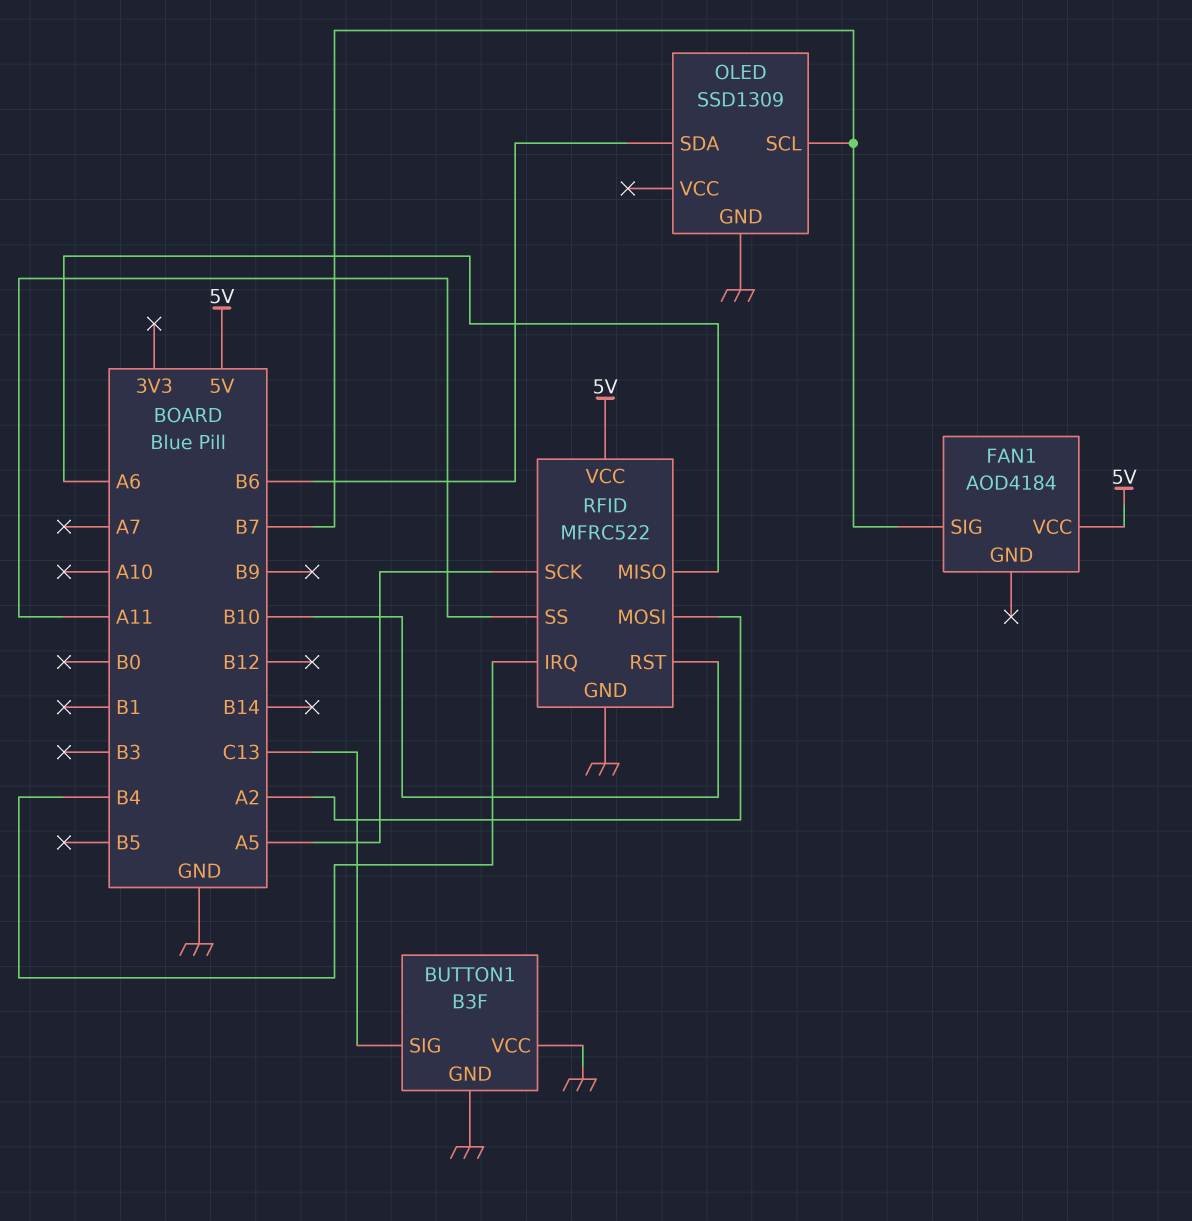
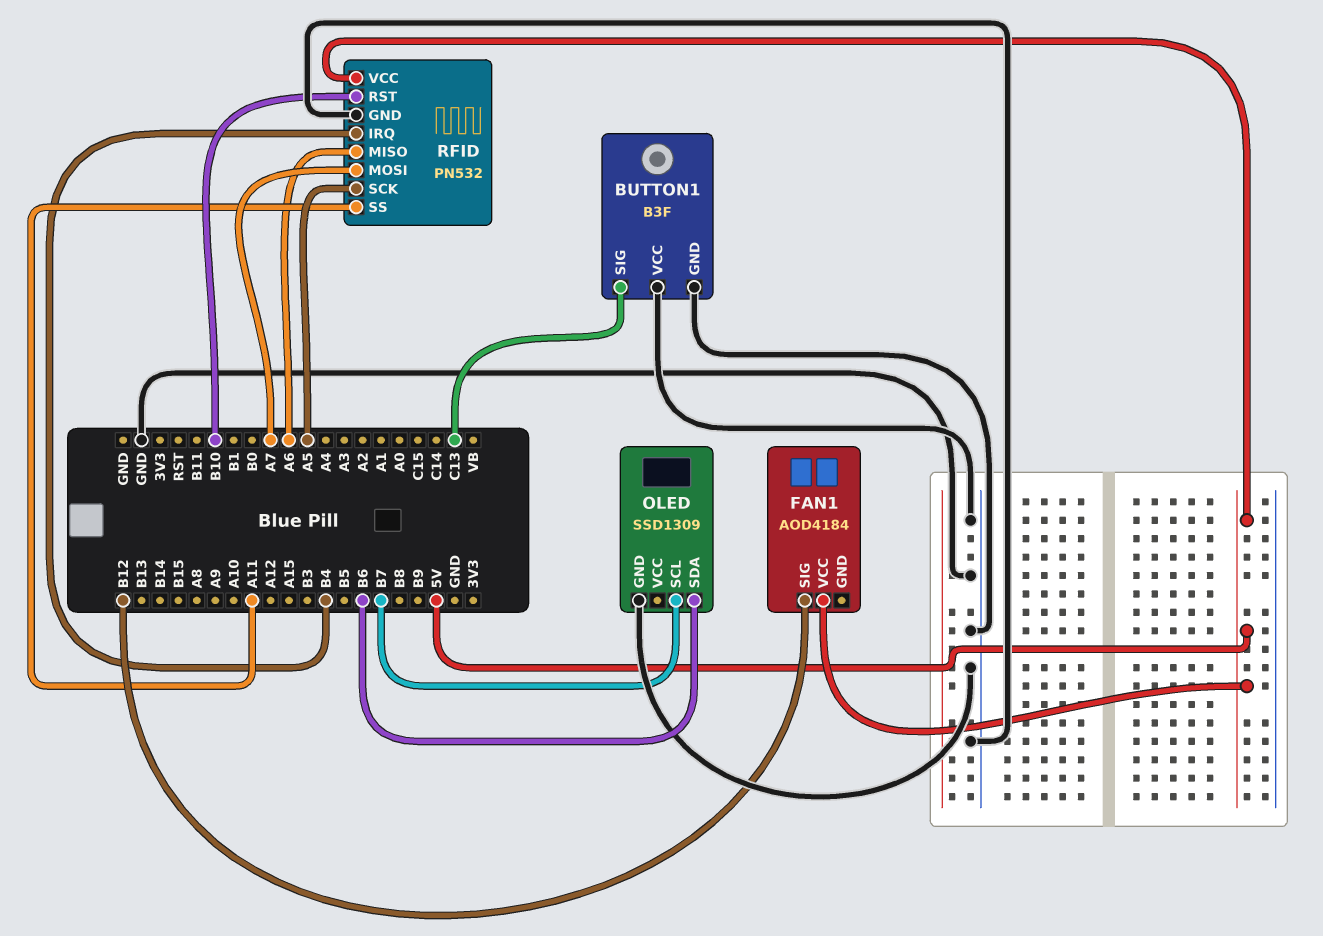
FAN1 pin SIG: B7 -> B12
RFID: MFRC522 -> PN532
RFID pin MOSI: A2 -> A7

